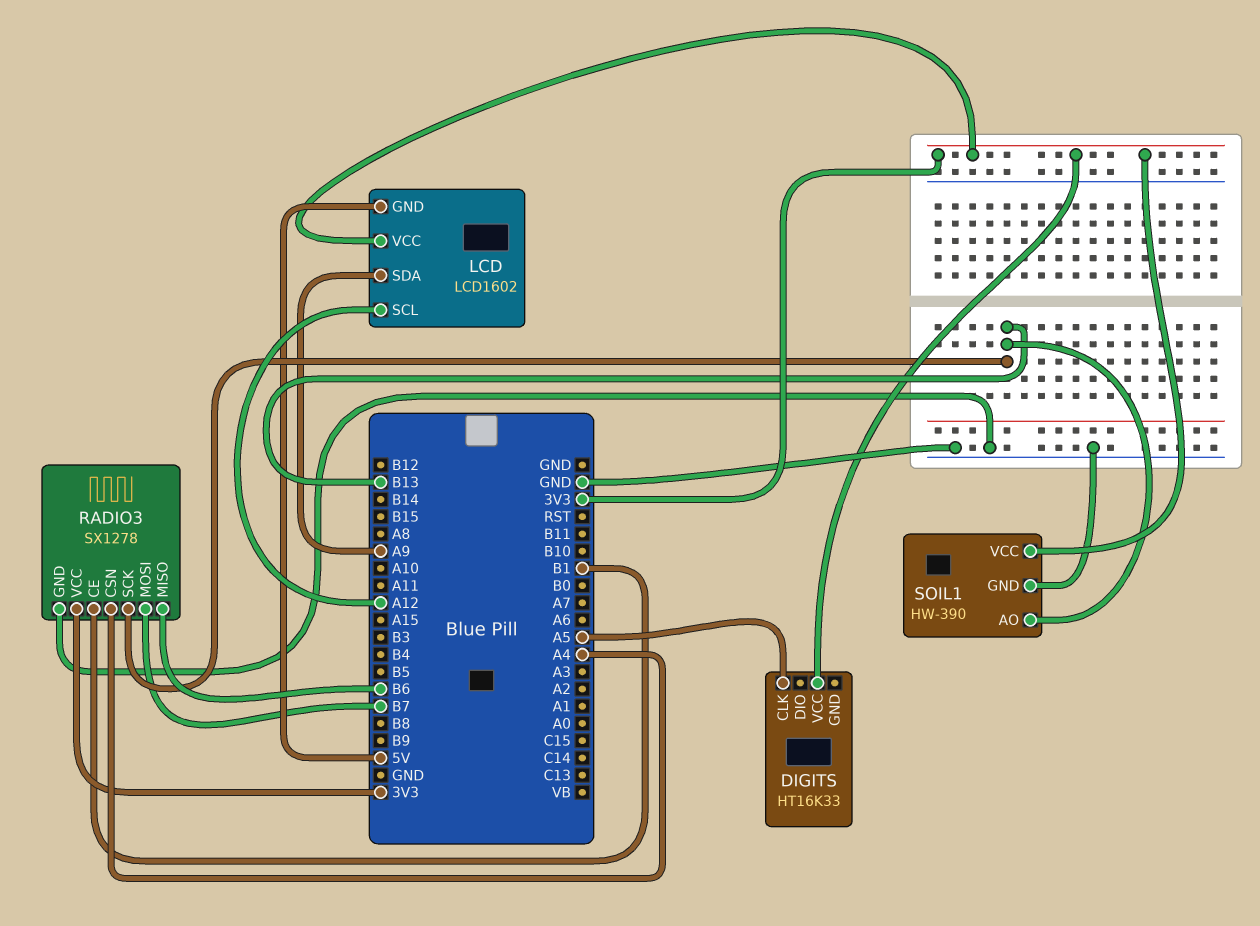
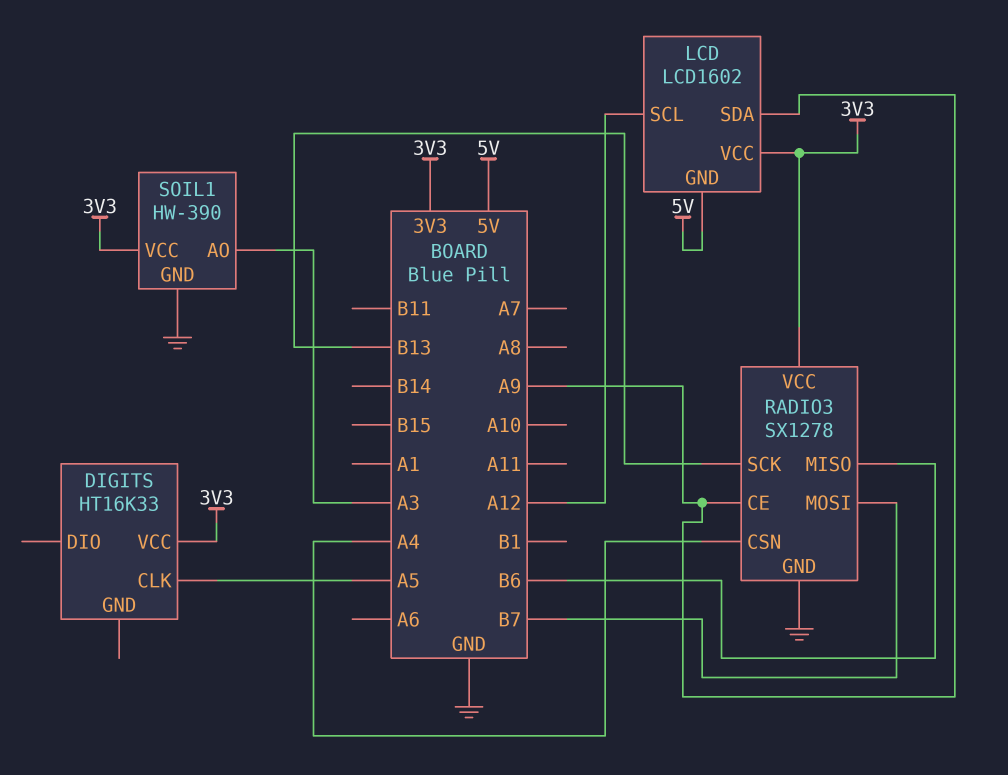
RADIO3 pin CE: B1 -> A9
SOIL1 pin AO: B13 -> A3

